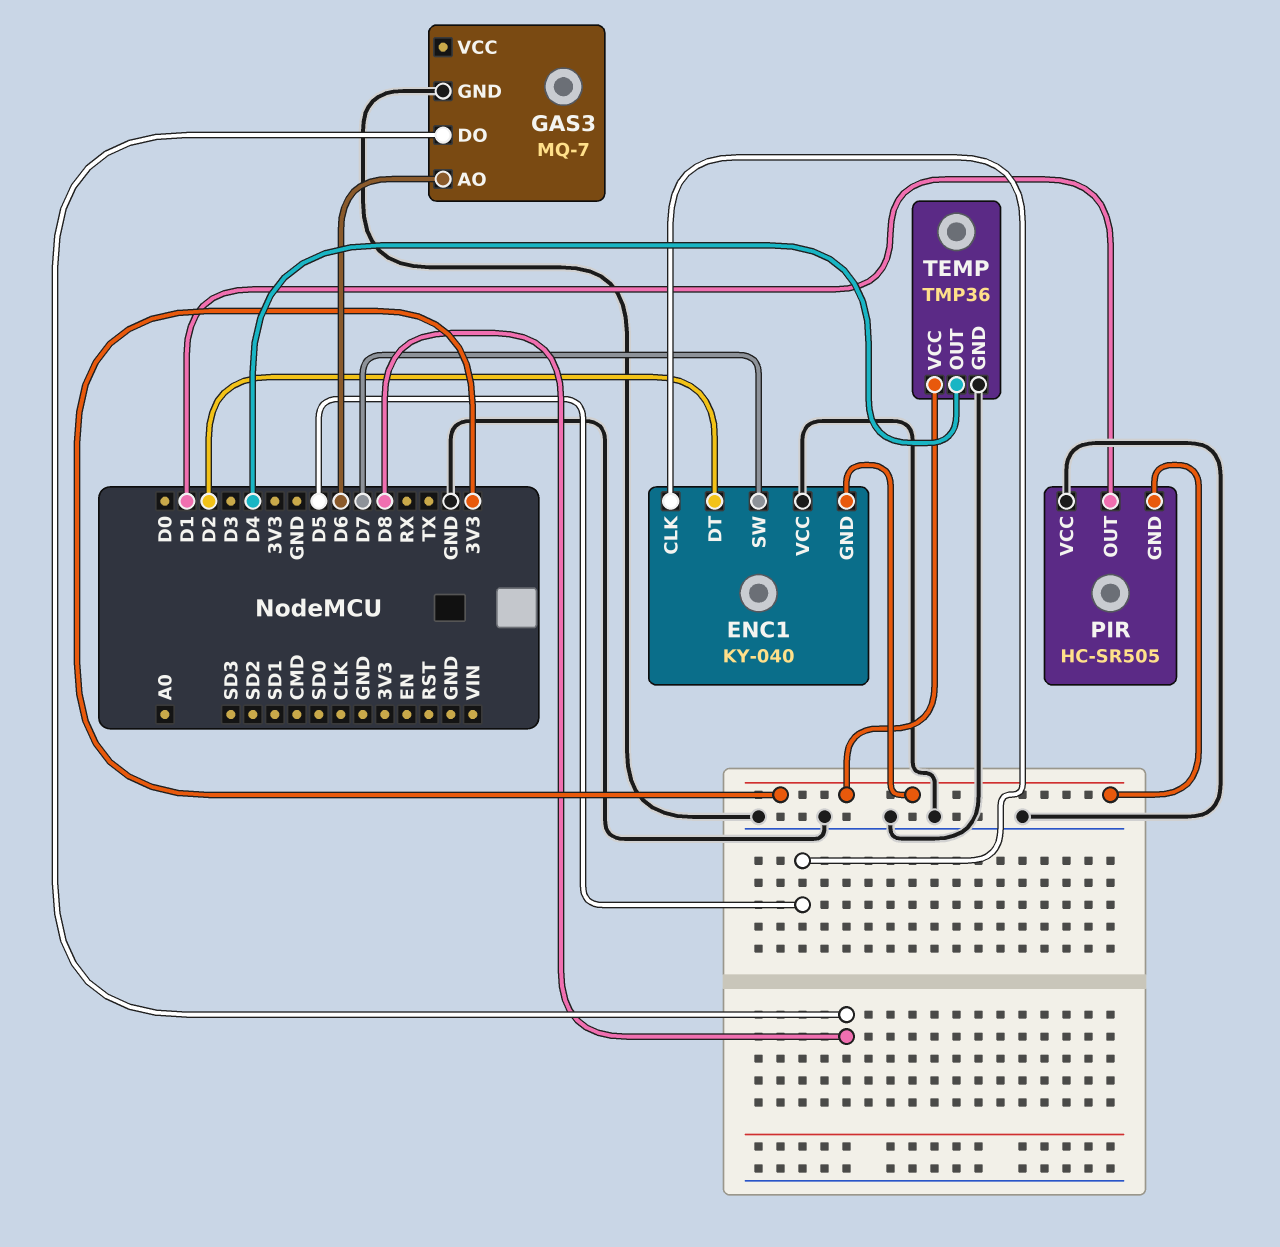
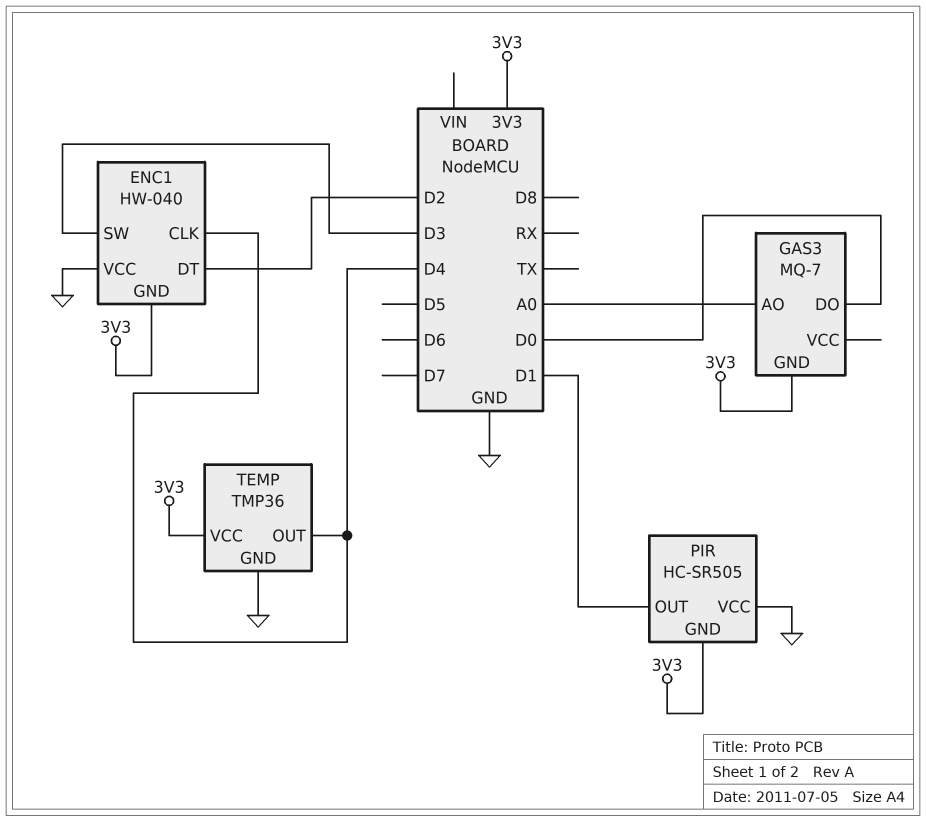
ENC1: KY-040 -> HW-040
ENC1 pin CLK: D5 -> D4
ENC1 pin SW: D7 -> D3
GAS3 pin AO: D6 -> A0
GAS3 pin DO: D8 -> D0
GAS3 pin GND: GND -> 3V3

